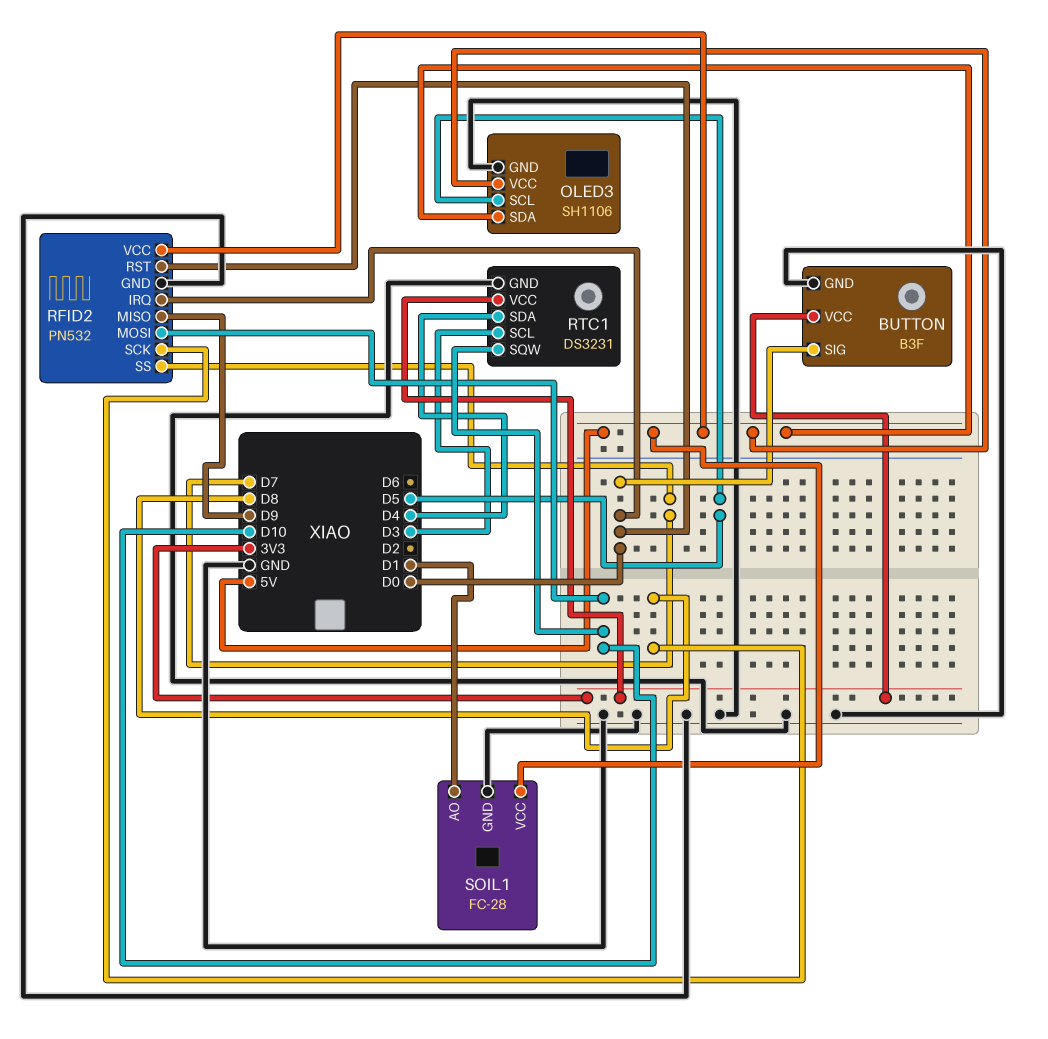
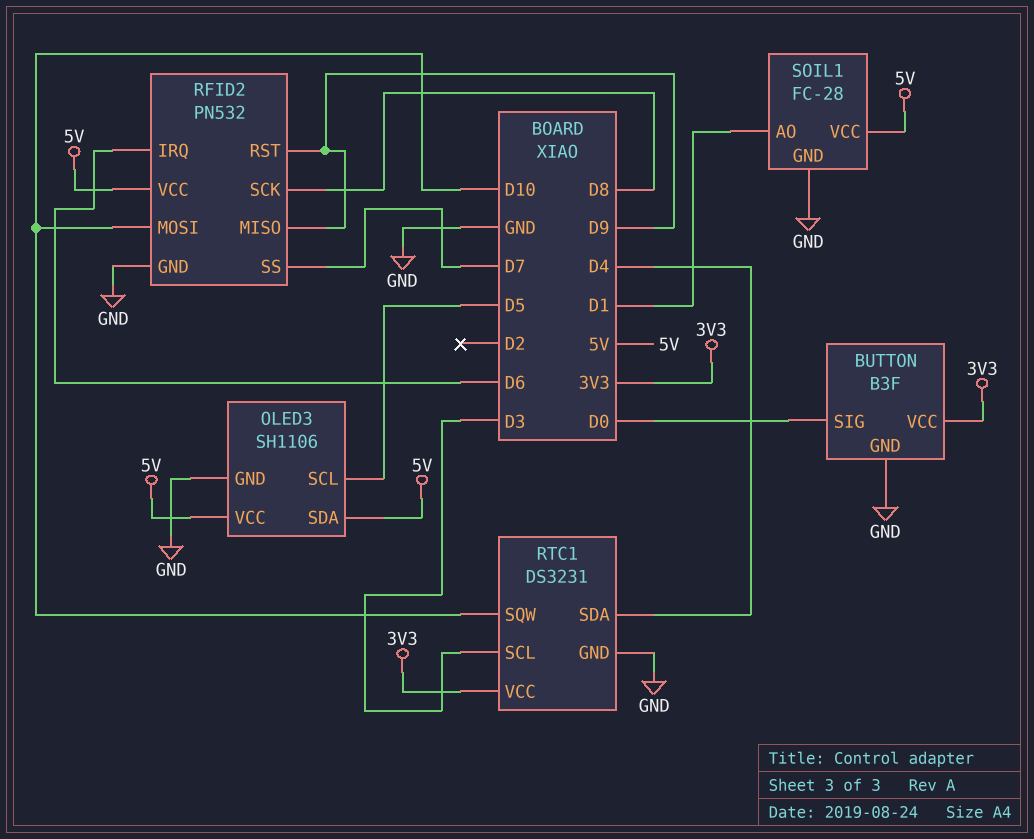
RFID2 pin IRQ: D0 -> D6
RFID2 pin RST: D0 -> D9

